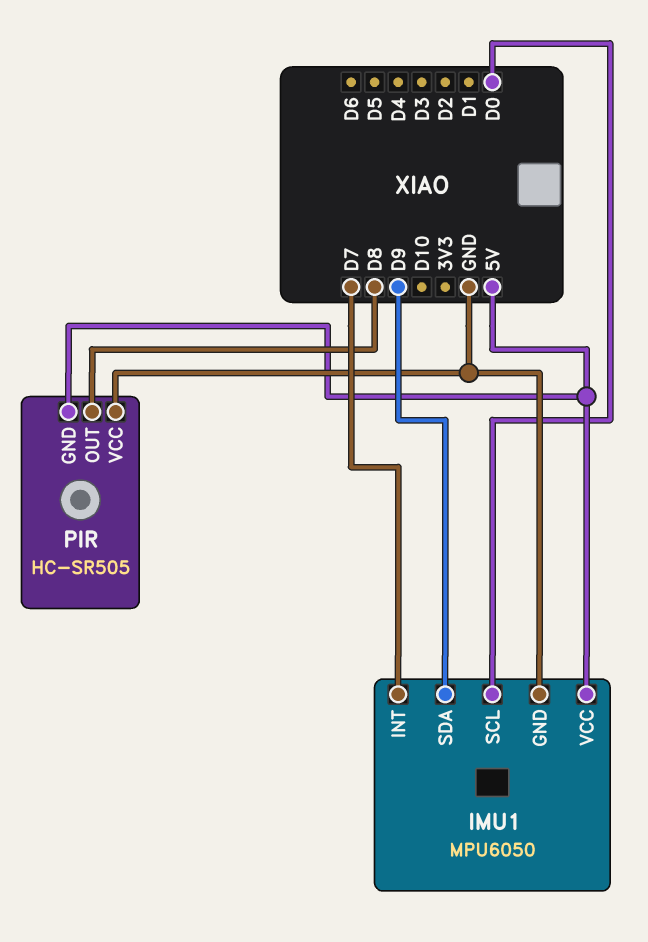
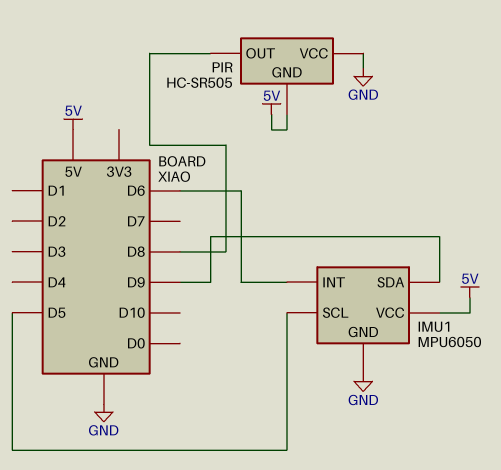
IMU1 pin INT: D7 -> D6
IMU1 pin SCL: D0 -> D5

